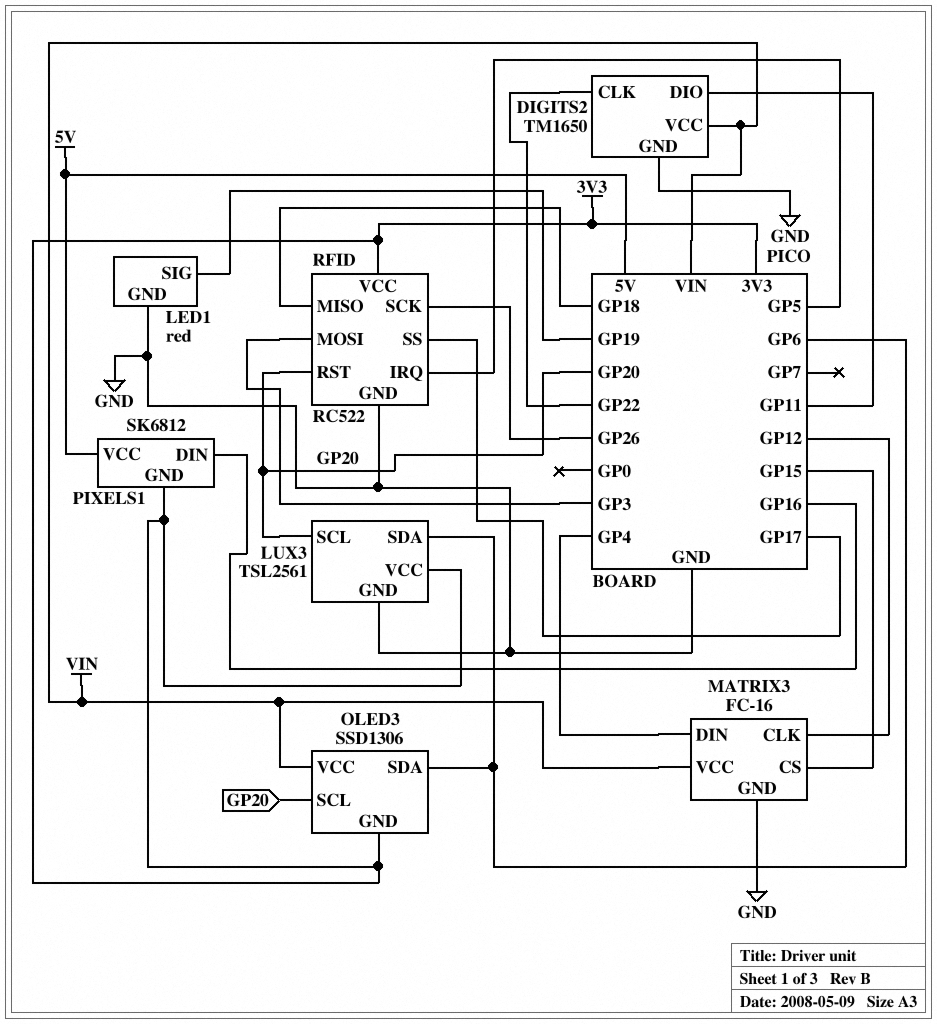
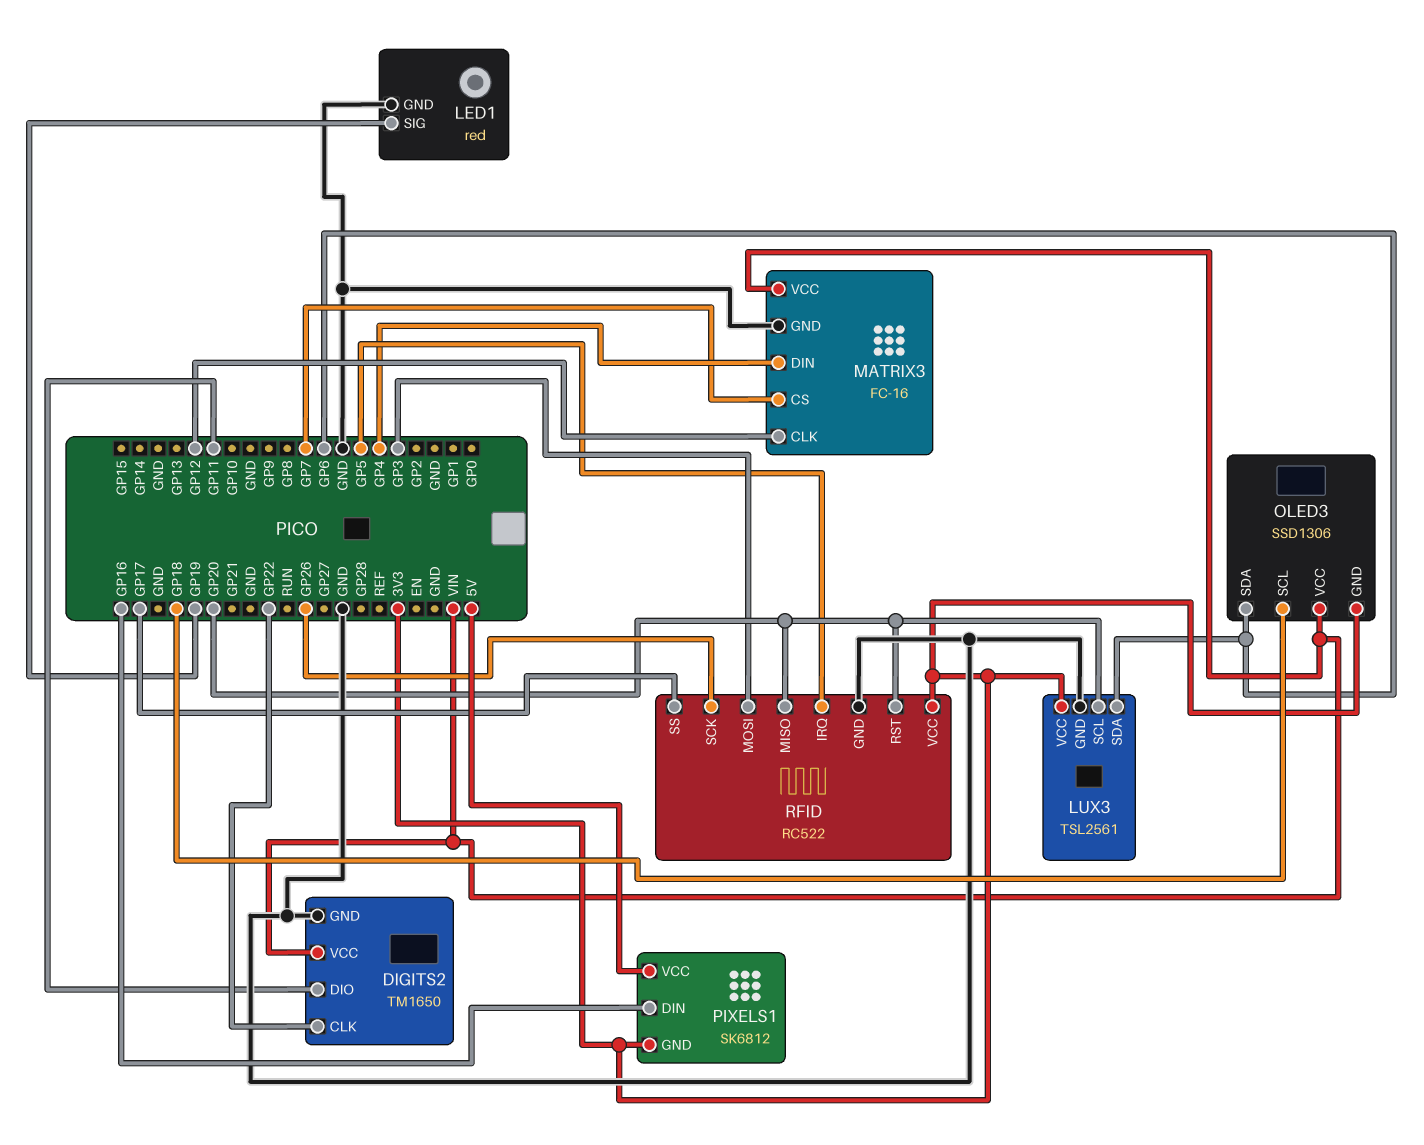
MATRIX3 pin CS: GP15 -> GP7
OLED3 pin SCL: GP20 -> GP18
RFID pin MISO: GP18 -> GP20

